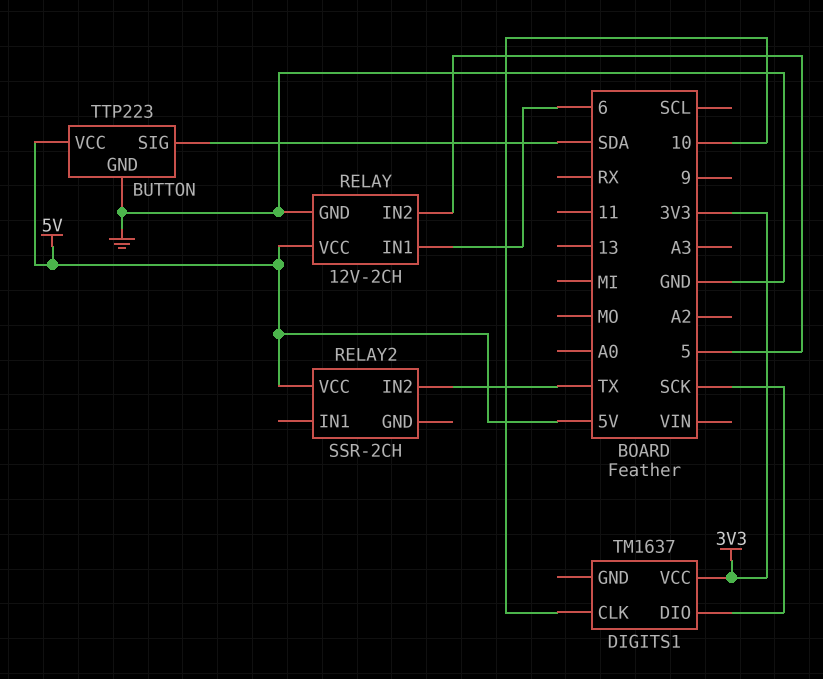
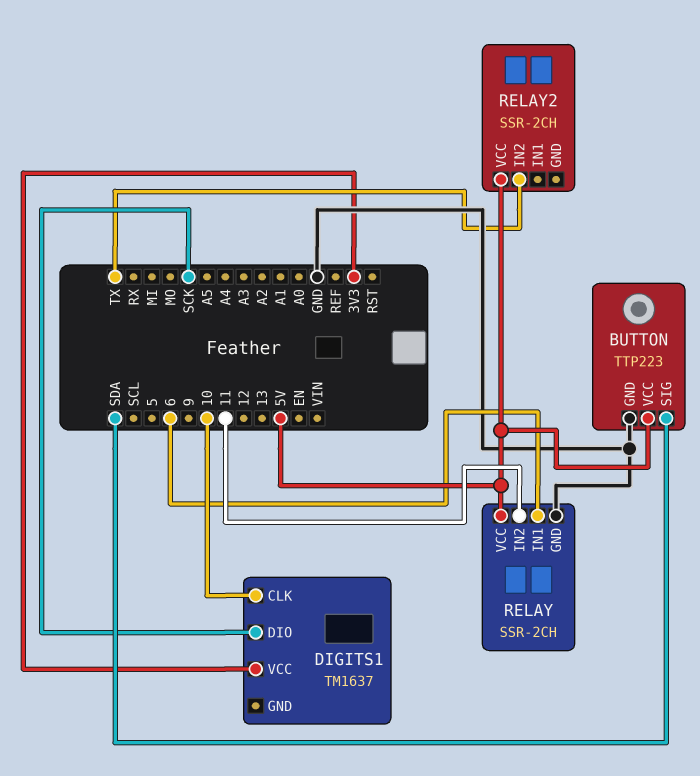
RELAY: 12V-2CH -> SSR-2CH
RELAY pin IN2: 5 -> 11

